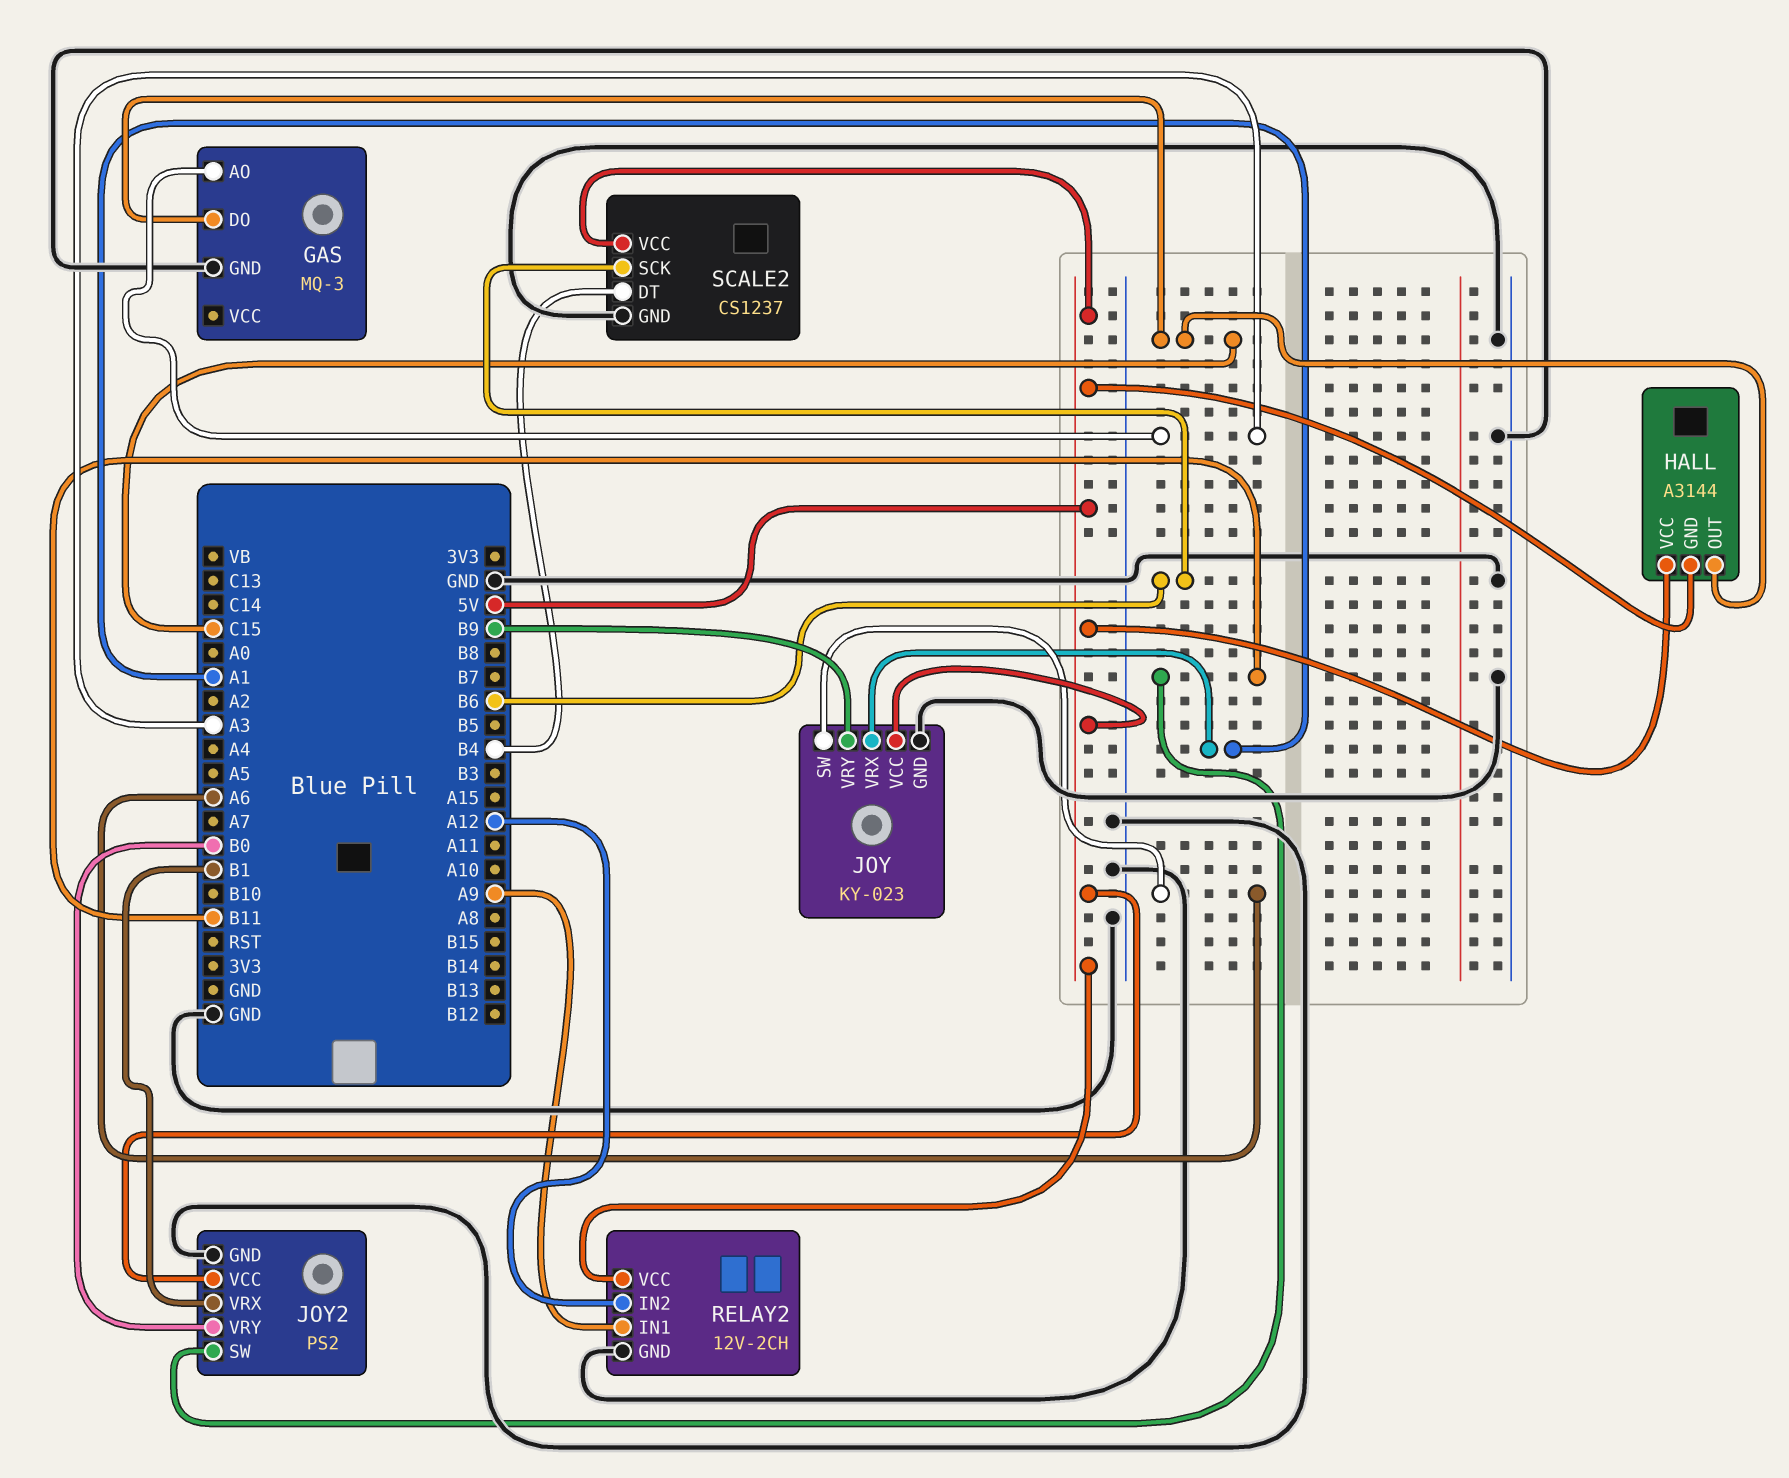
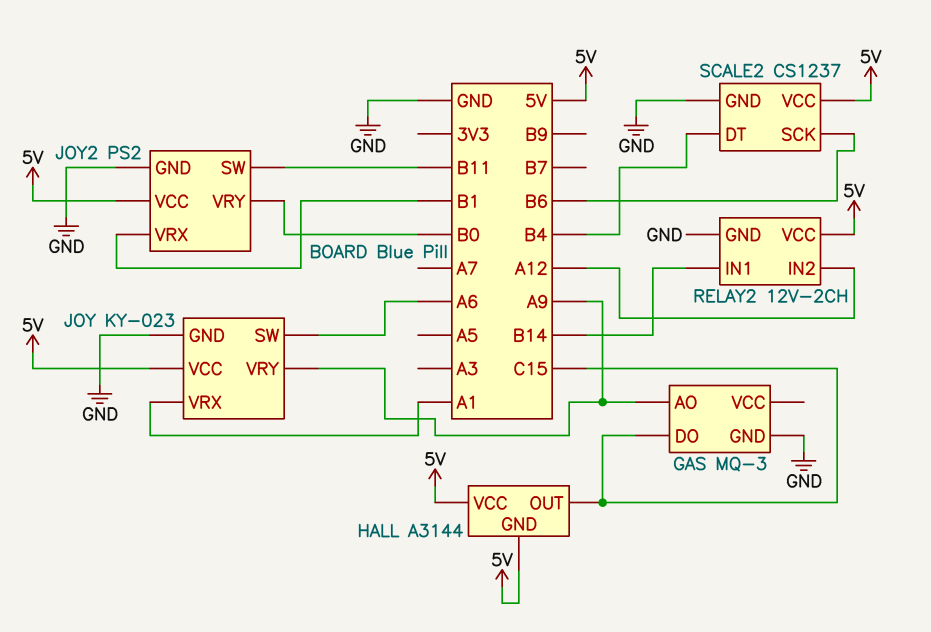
GAS pin AO: A3 -> A9
JOY pin VRY: B9 -> A9
RELAY2 pin IN1: A9 -> B14

